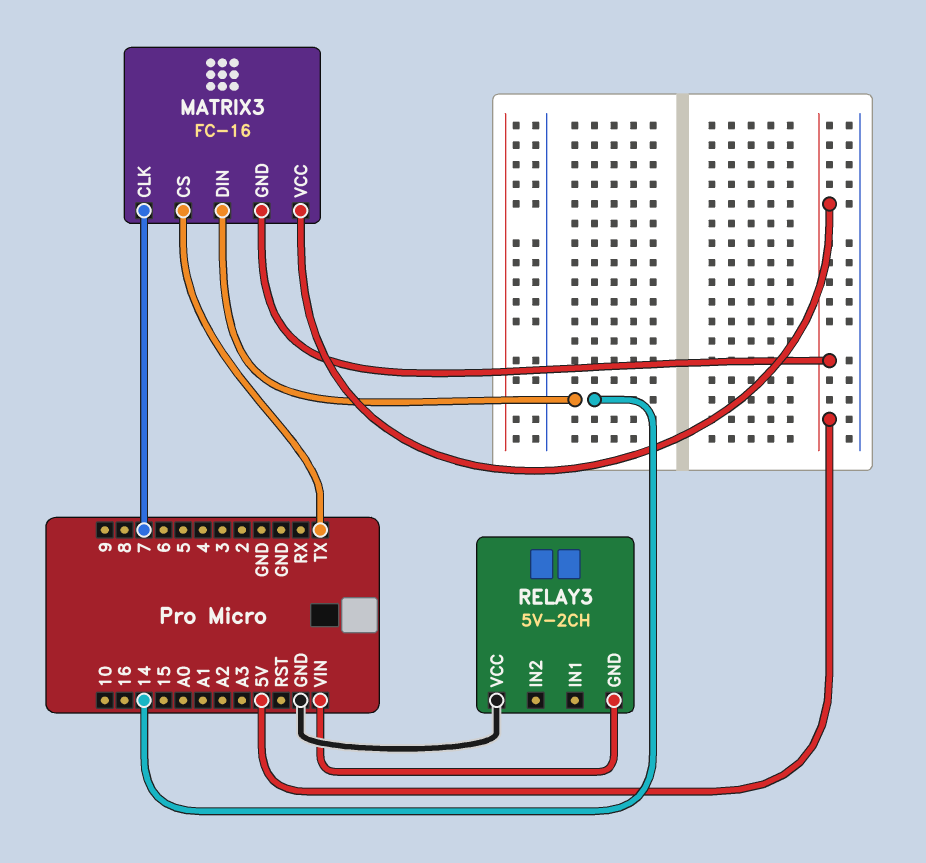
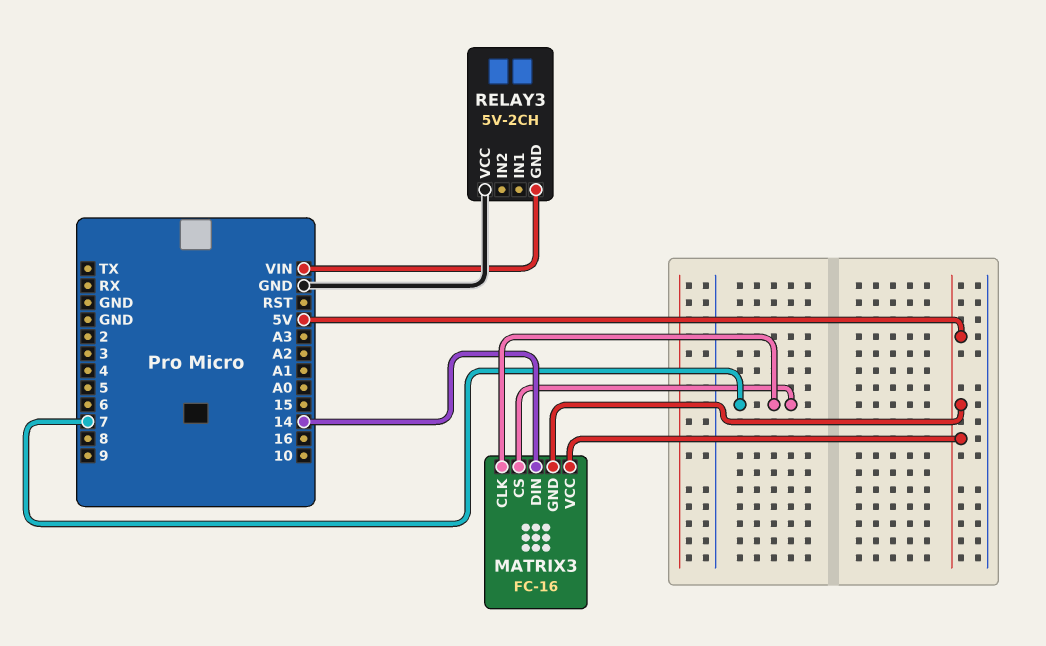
MATRIX3 pin CS: TX -> 7

